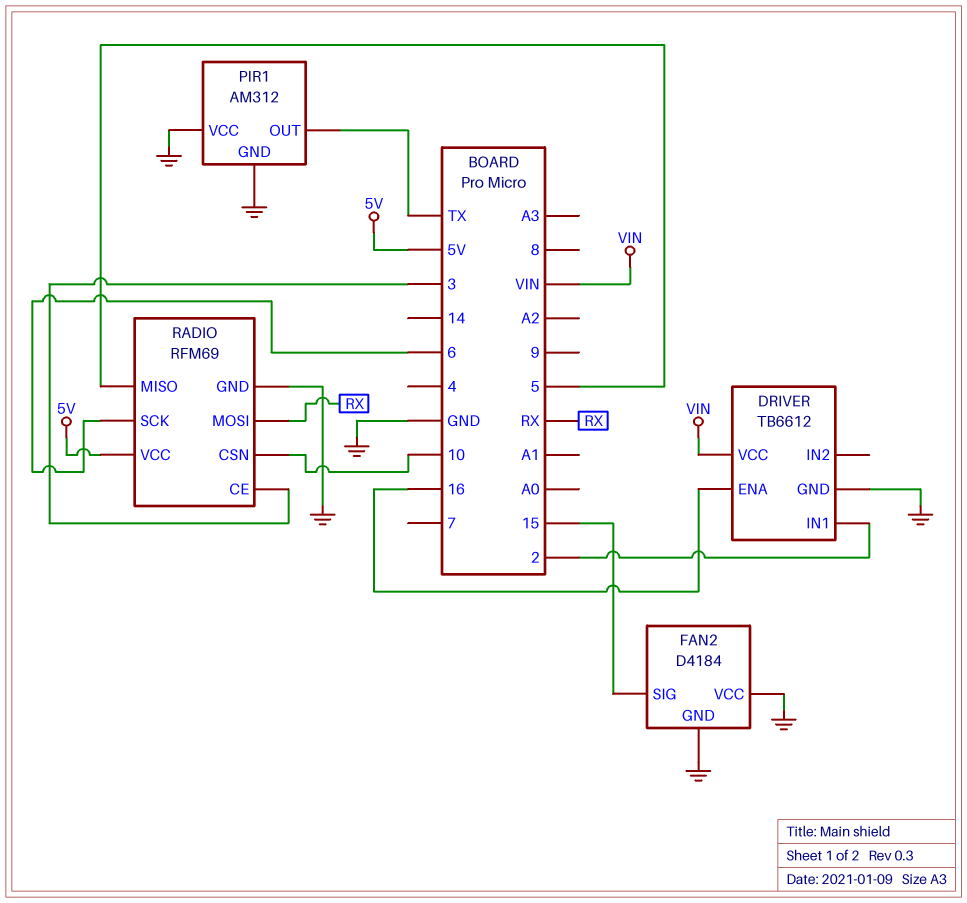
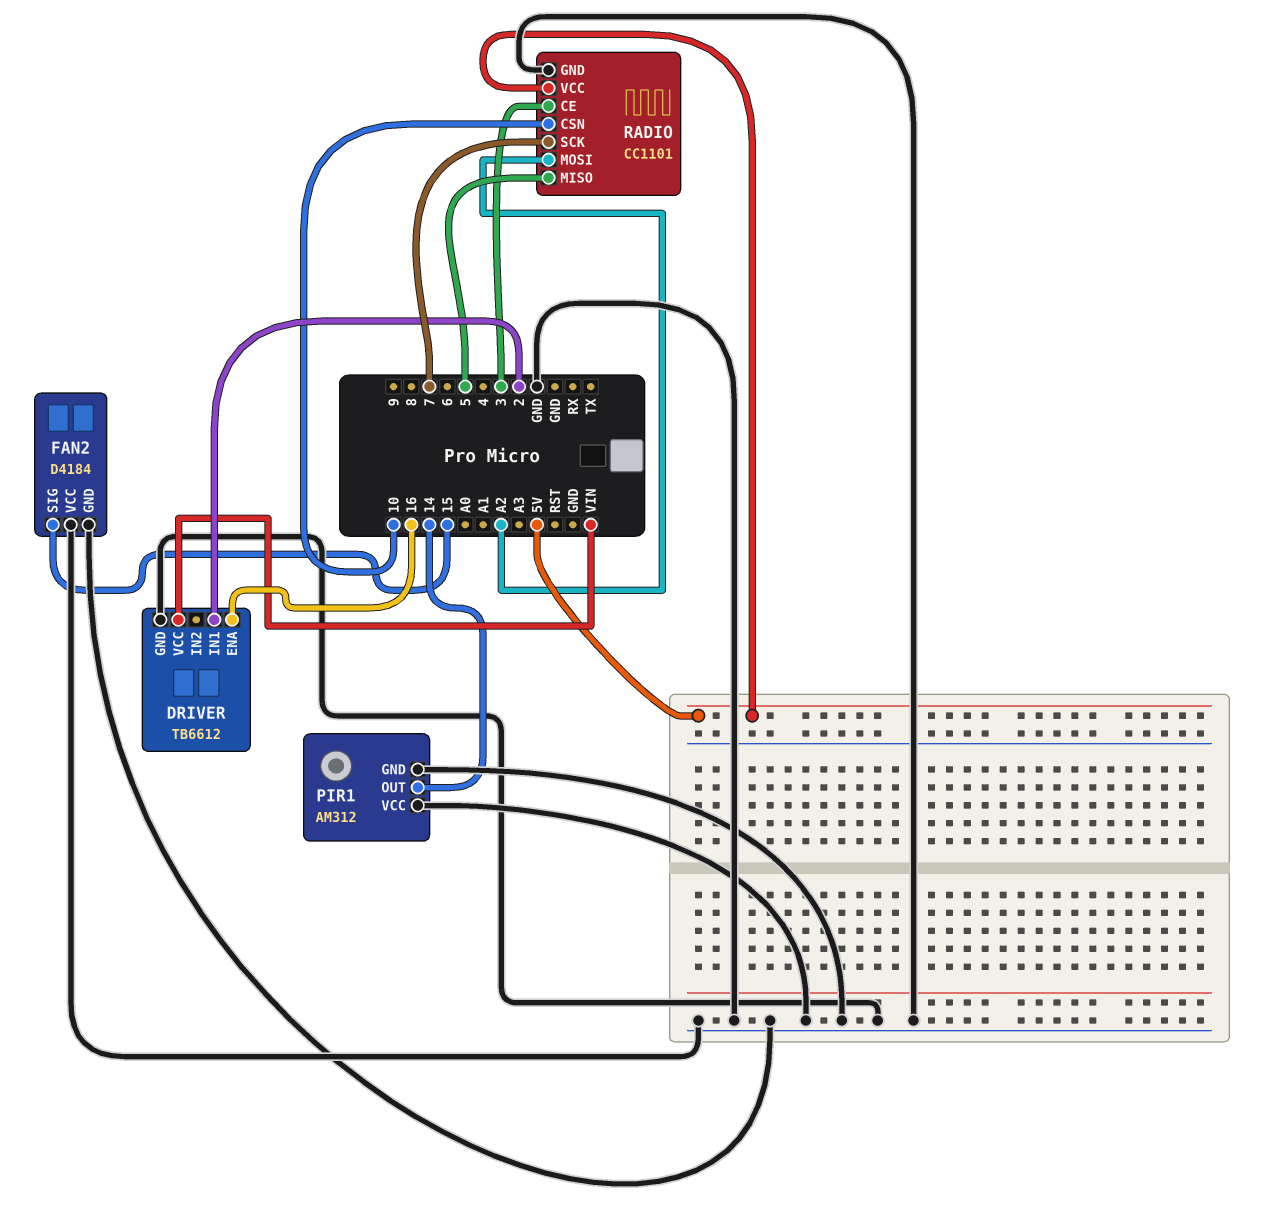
PIR1 pin OUT: TX -> 14
RADIO: RFM69 -> CC1101
RADIO pin MOSI: RX -> A2
RADIO pin SCK: 6 -> 7

